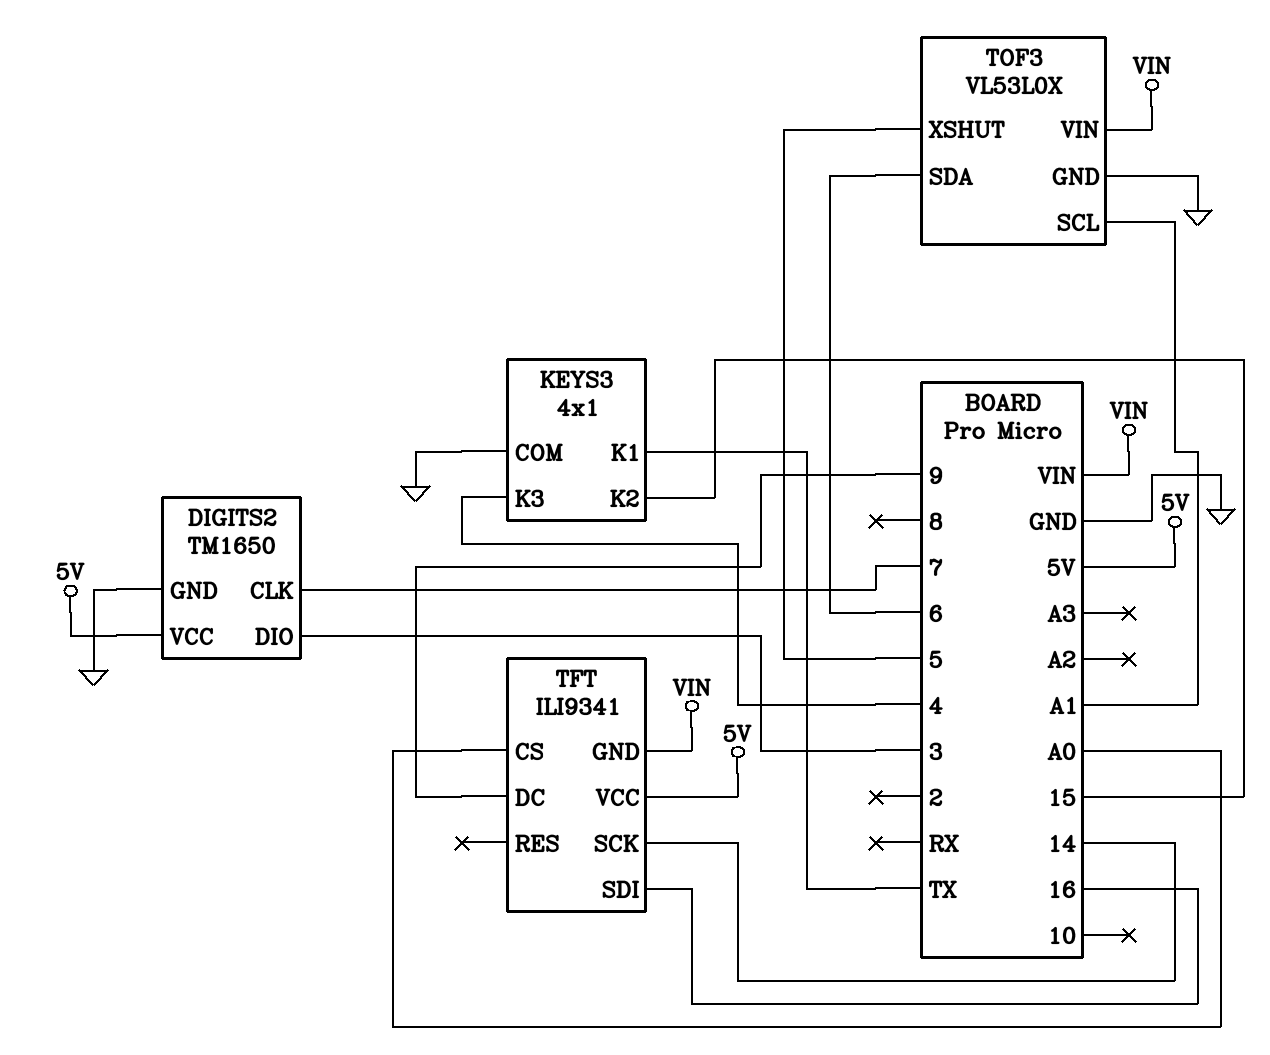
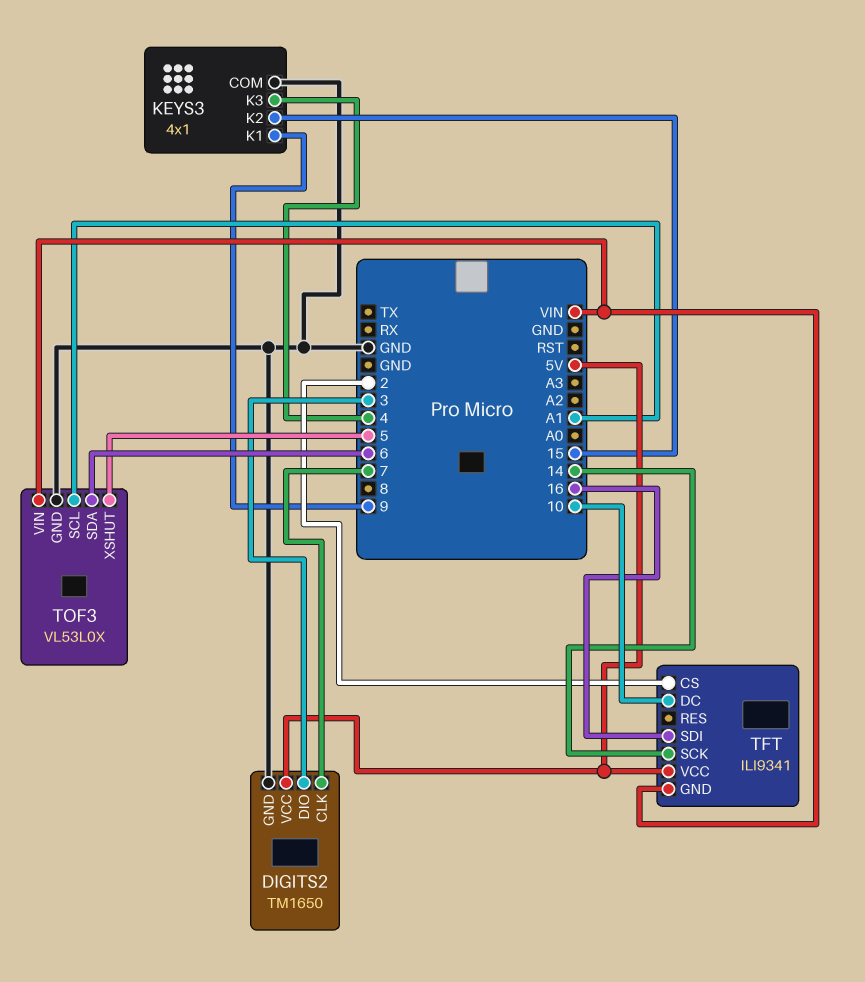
KEYS3 pin K1: TX -> 9
TFT pin CS: A0 -> 2
TFT pin DC: 9 -> 10

